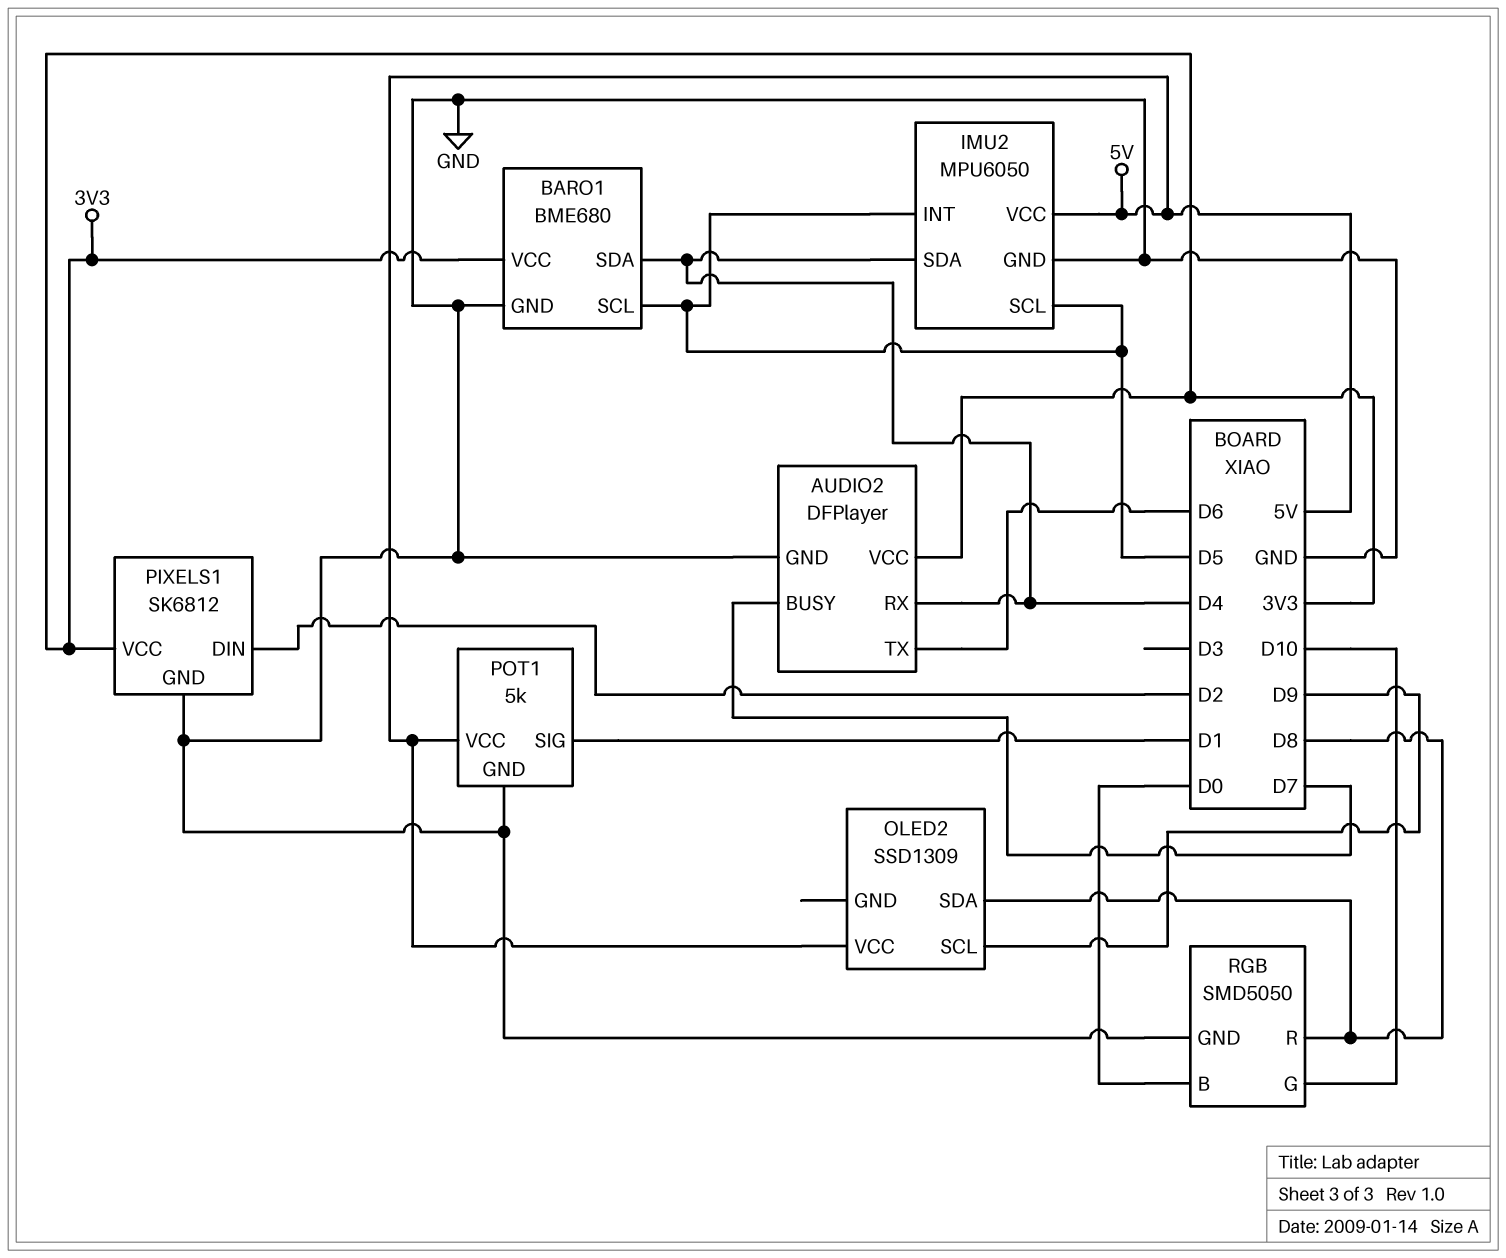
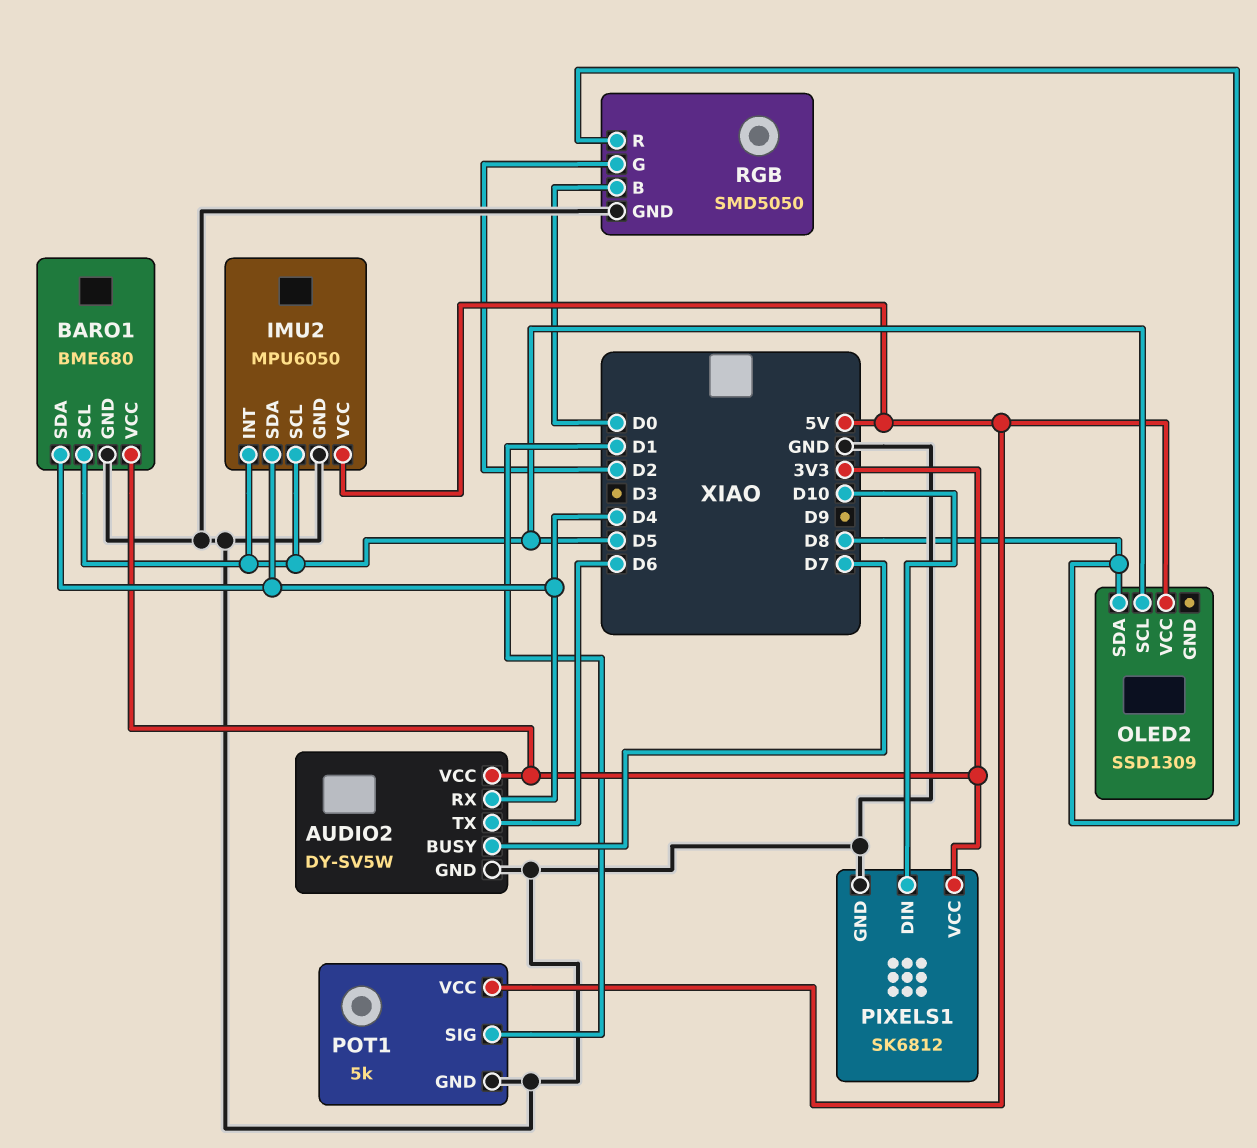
AUDIO2: DFPlayer -> DY-SV5W
OLED2 pin SCL: D9 -> D5
PIXELS1 pin DIN: D2 -> D10
RGB pin G: D10 -> D2

